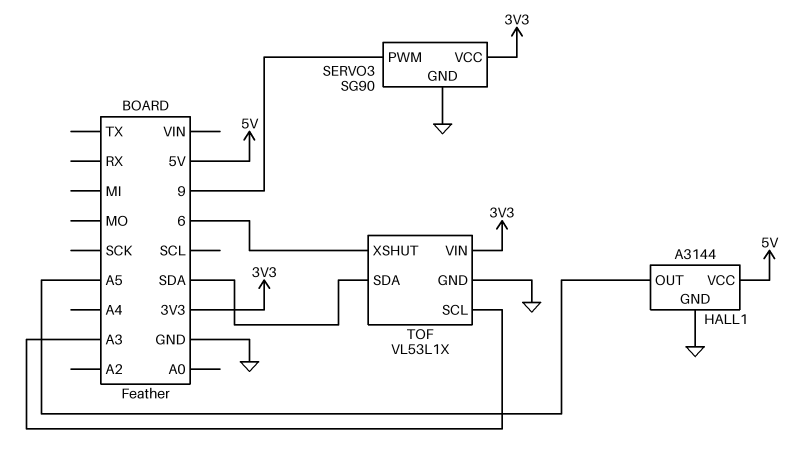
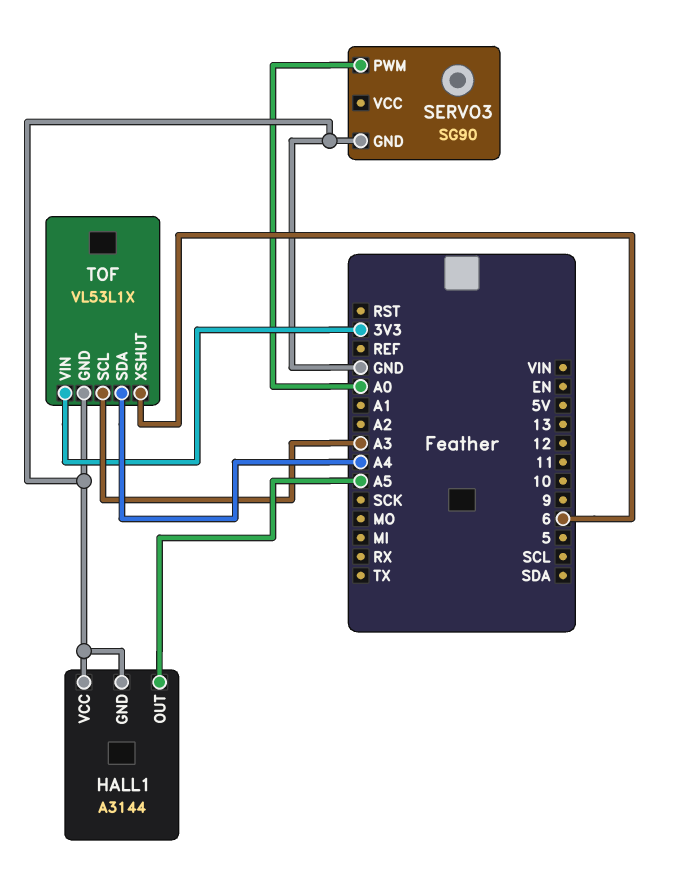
HALL1 pin VCC: 5V -> GND
SERVO3 pin PWM: 9 -> A0
SERVO3 pin VCC: 3V3 -> none
TOF pin SDA: SDA -> A4

